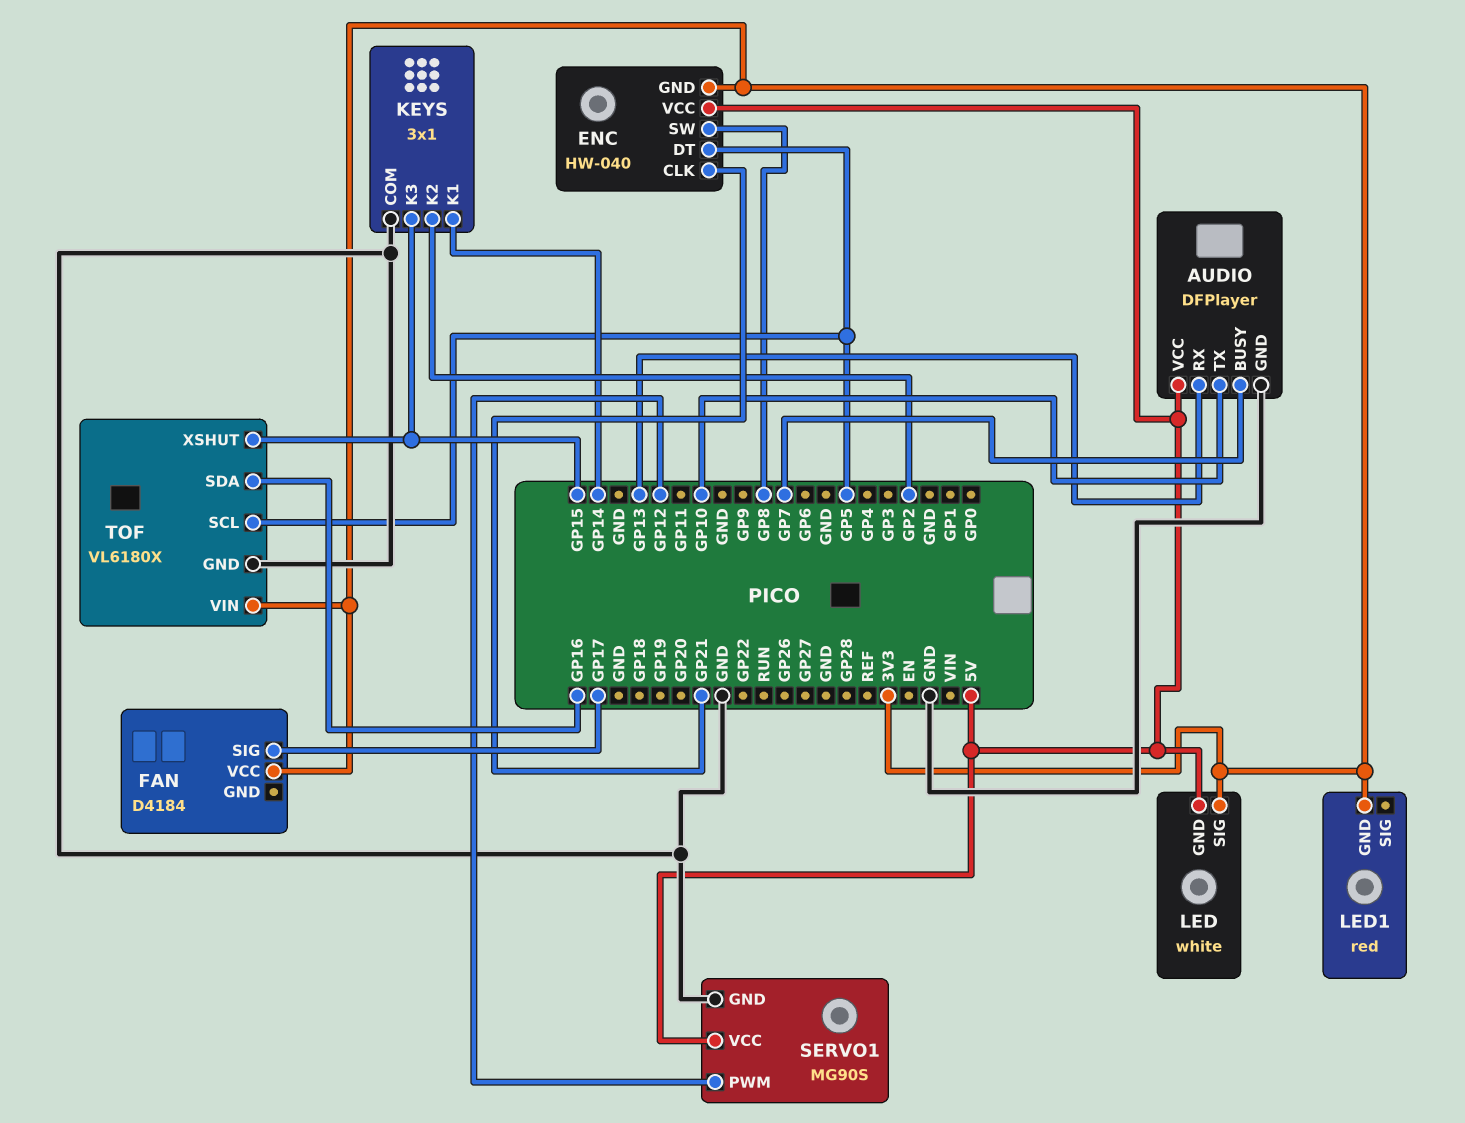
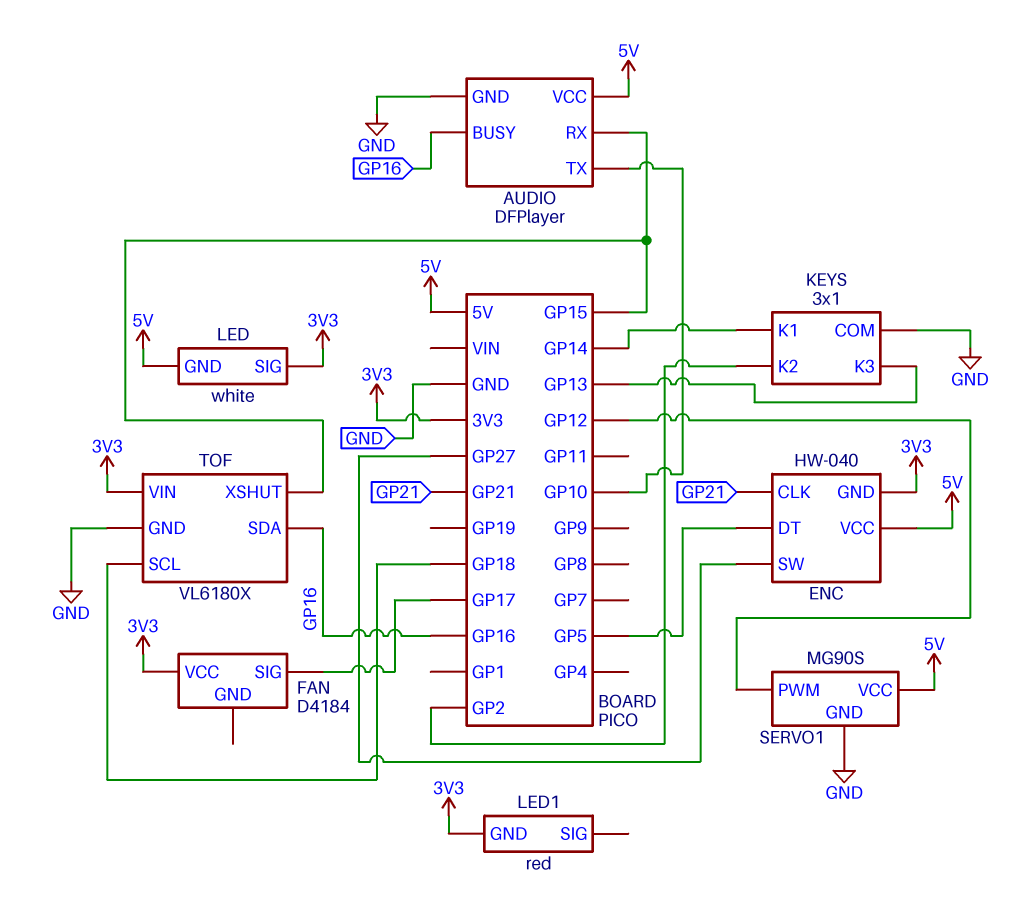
AUDIO pin BUSY: GP7 -> GP16
AUDIO pin RX: GP13 -> GP15
ENC pin SW: GP8 -> GP27
KEYS pin K3: GP15 -> GP13
TOF pin SCL: GP5 -> GP18

